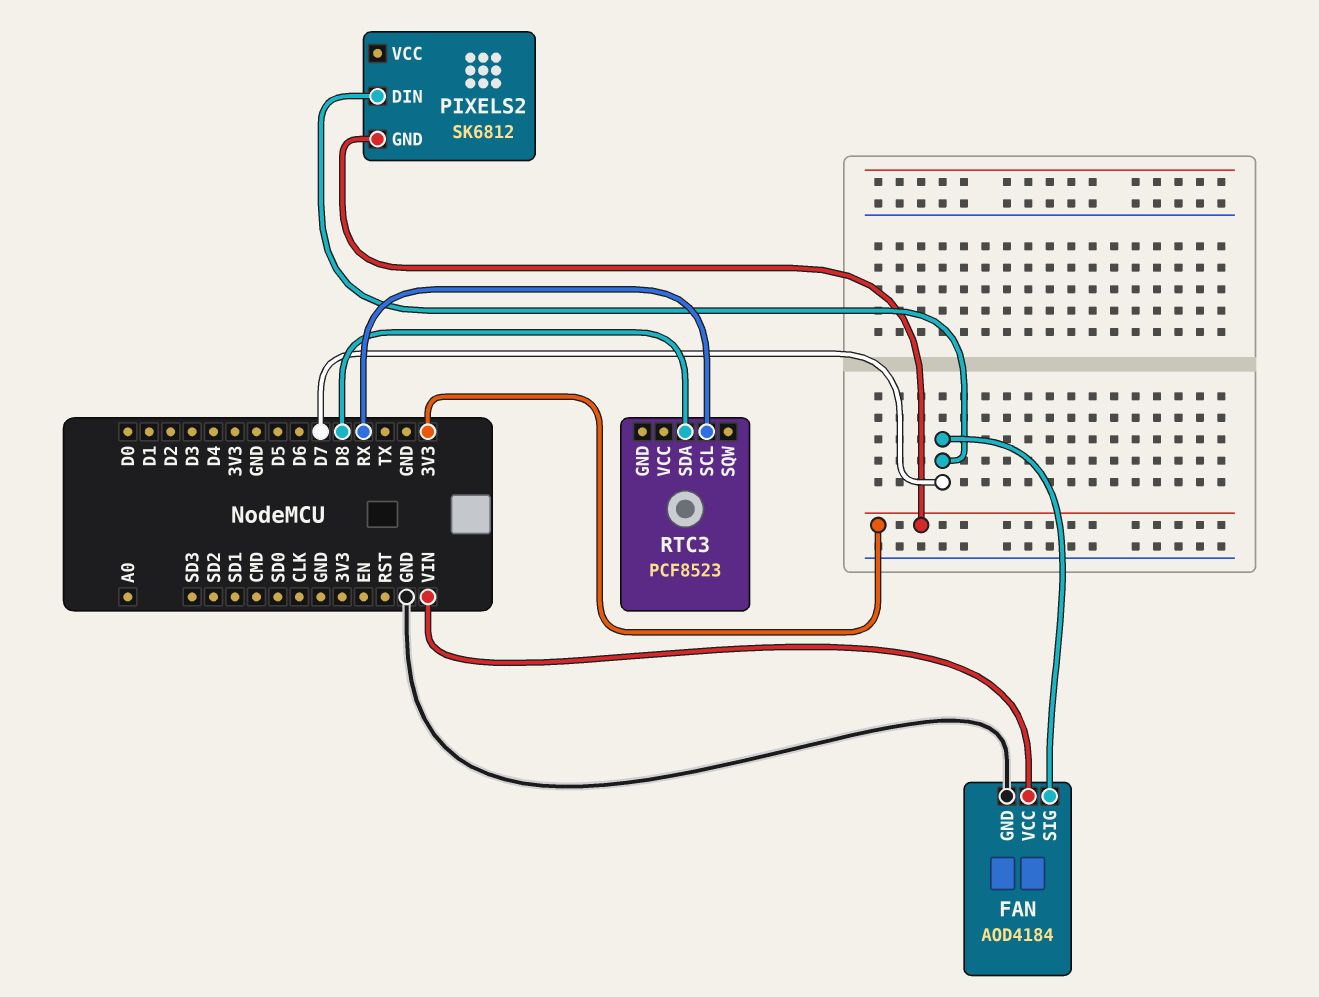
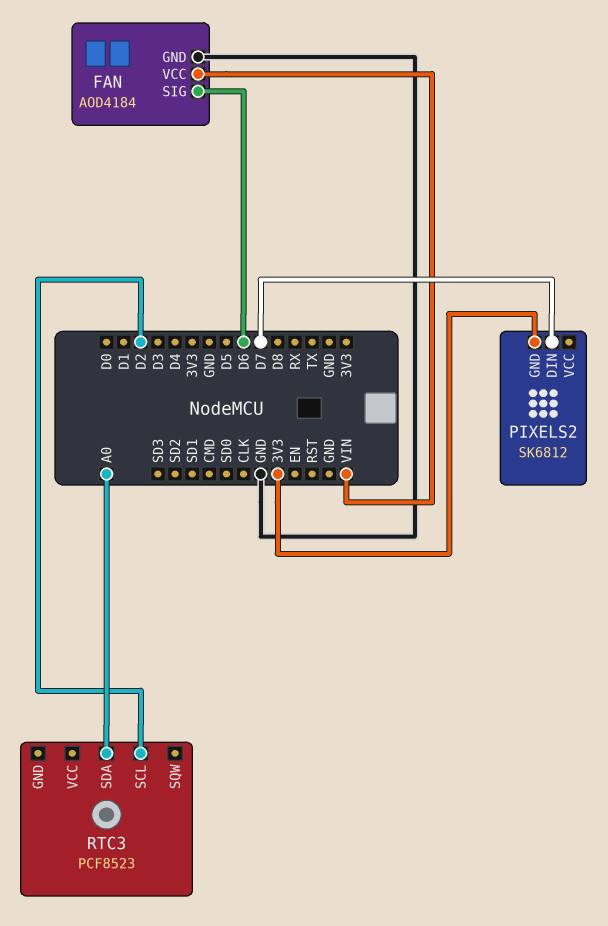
FAN pin SIG: D7 -> D6
RTC3 pin SCL: RX -> D2
RTC3 pin SDA: D8 -> A0

